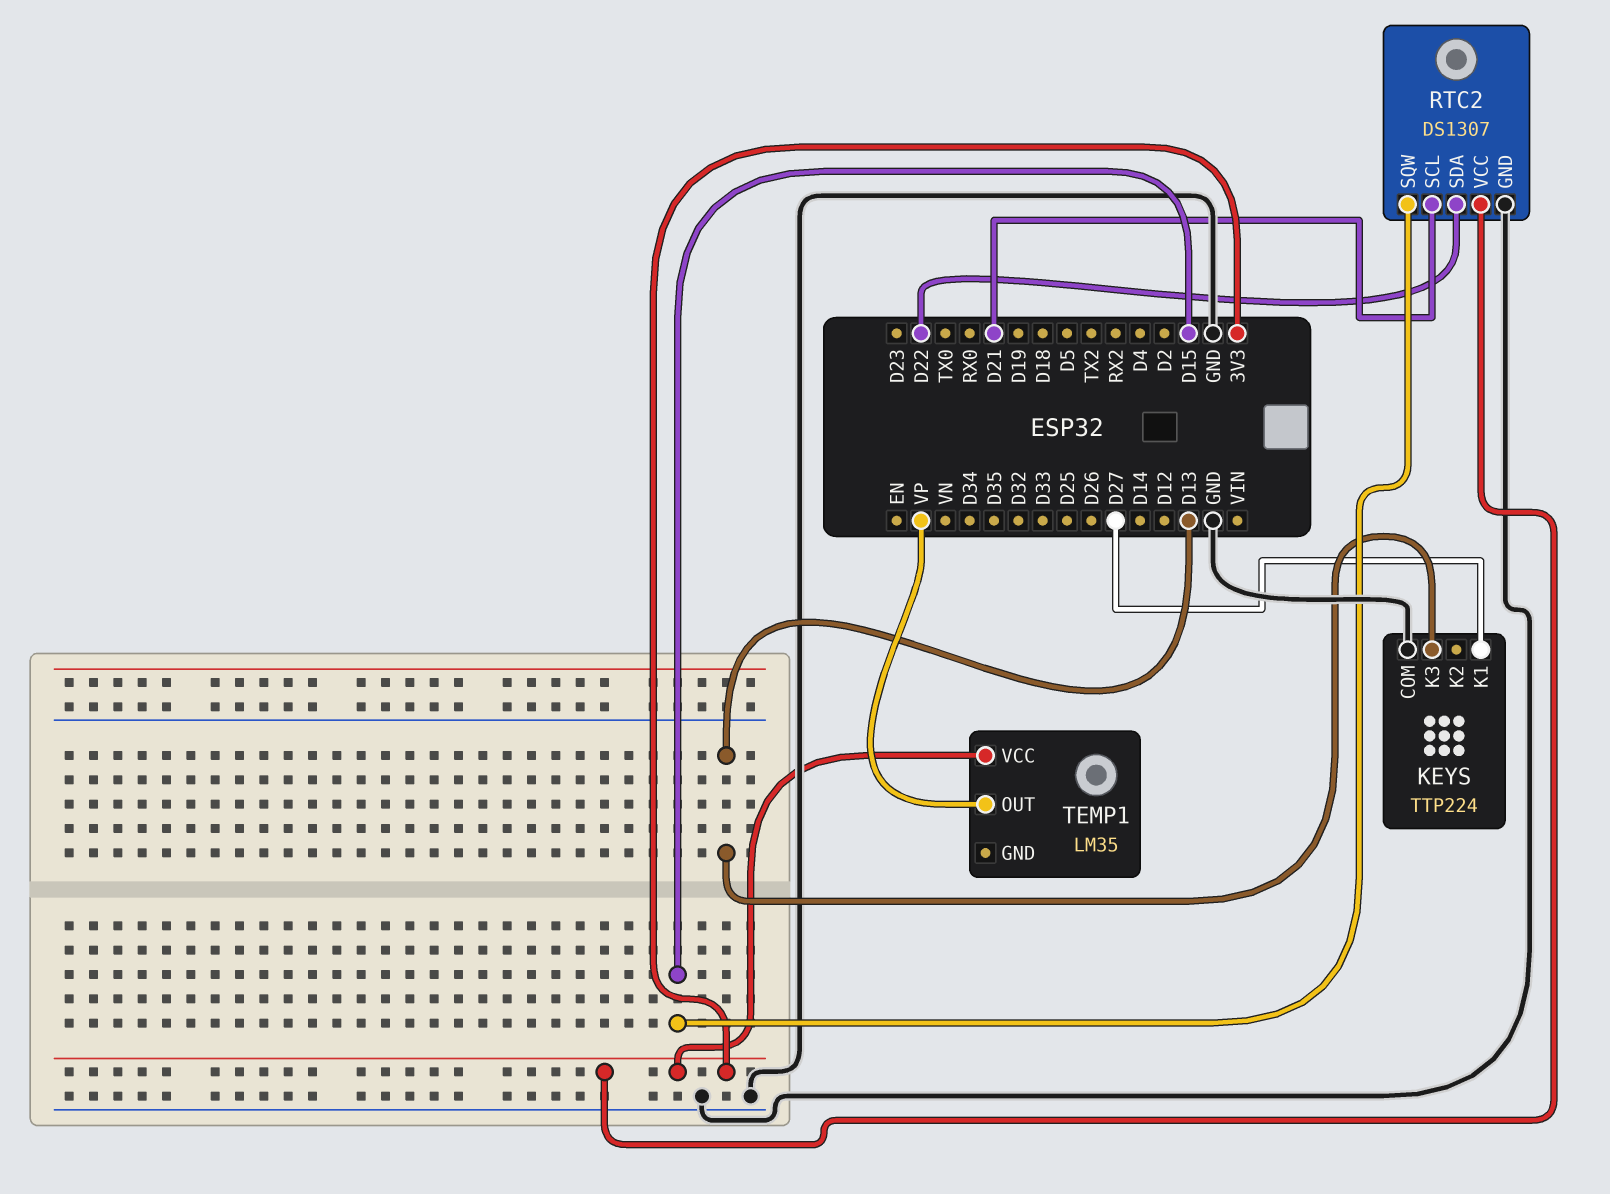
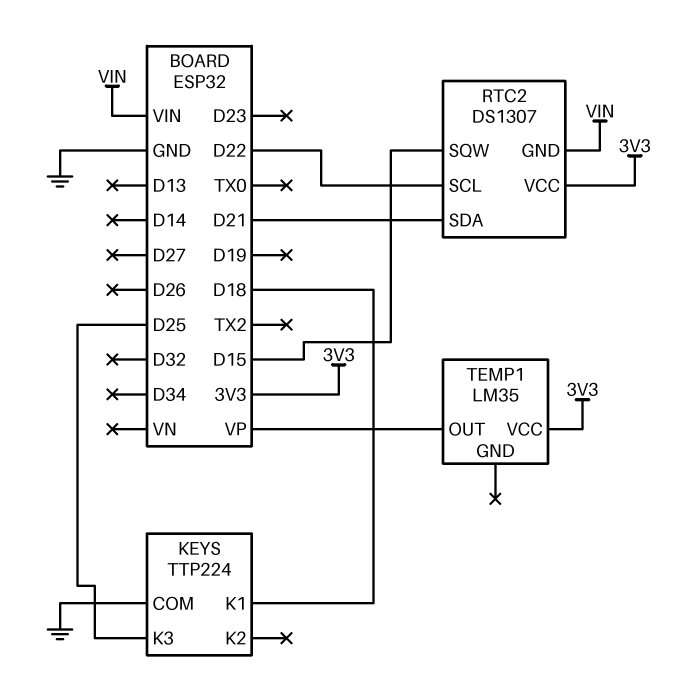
KEYS pin K1: D27 -> D18
KEYS pin K3: D13 -> D25
RTC2 pin GND: GND -> VIN
RTC2 pin SCL: D21 -> D22
RTC2 pin SDA: D22 -> D21

